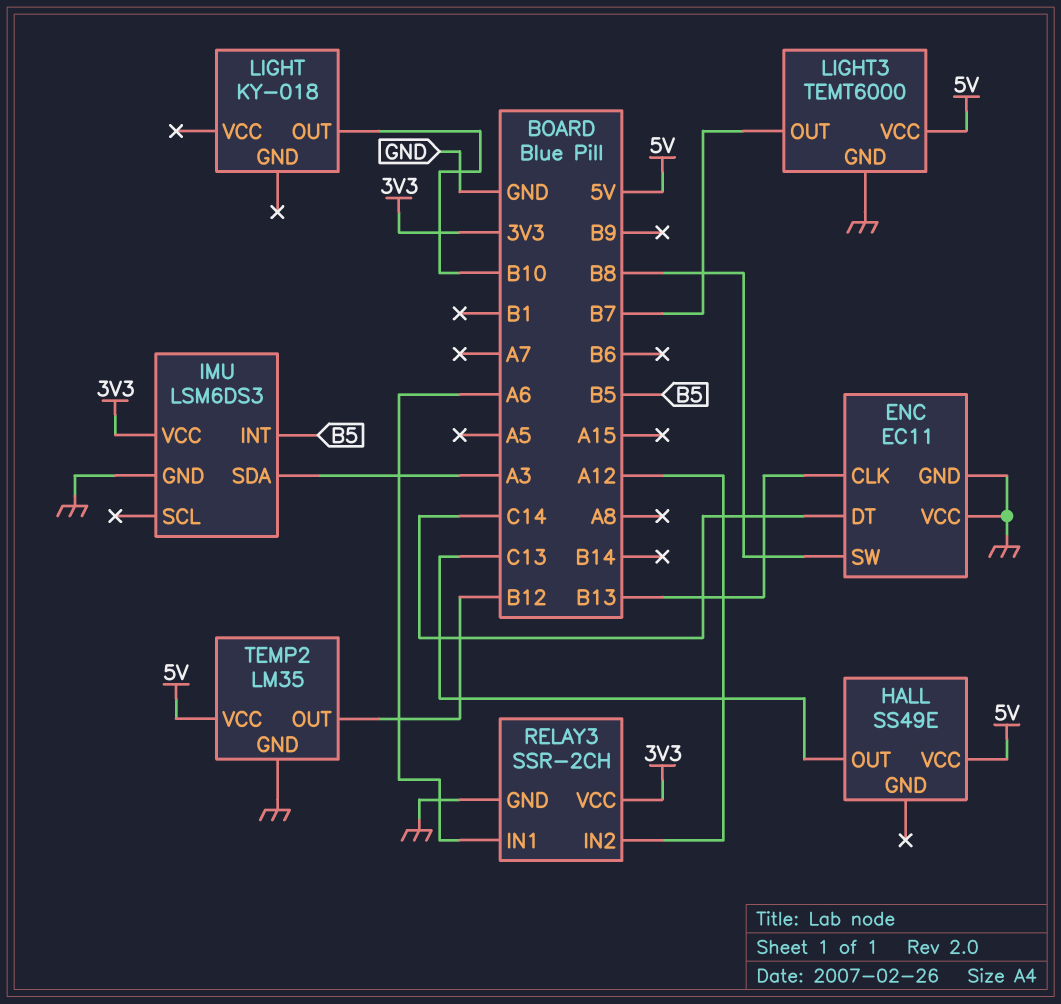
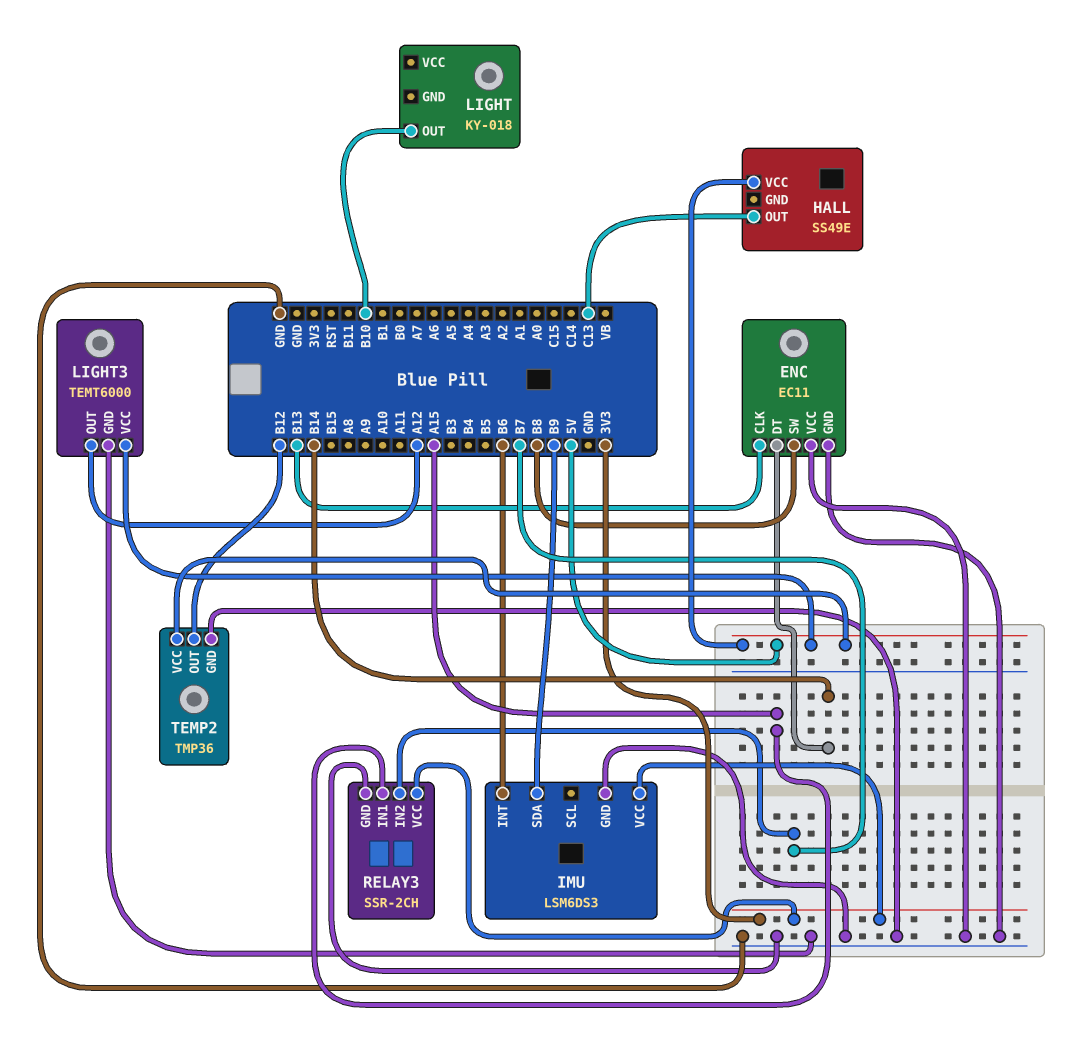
ENC pin DT: C14 -> B14
IMU pin INT: B5 -> B6
IMU pin SDA: A3 -> B9
LIGHT3 pin OUT: B7 -> A12
RELAY3 pin IN1: A6 -> A15
RELAY3 pin IN2: A12 -> B7
TEMP2: LM35 -> TMP36

